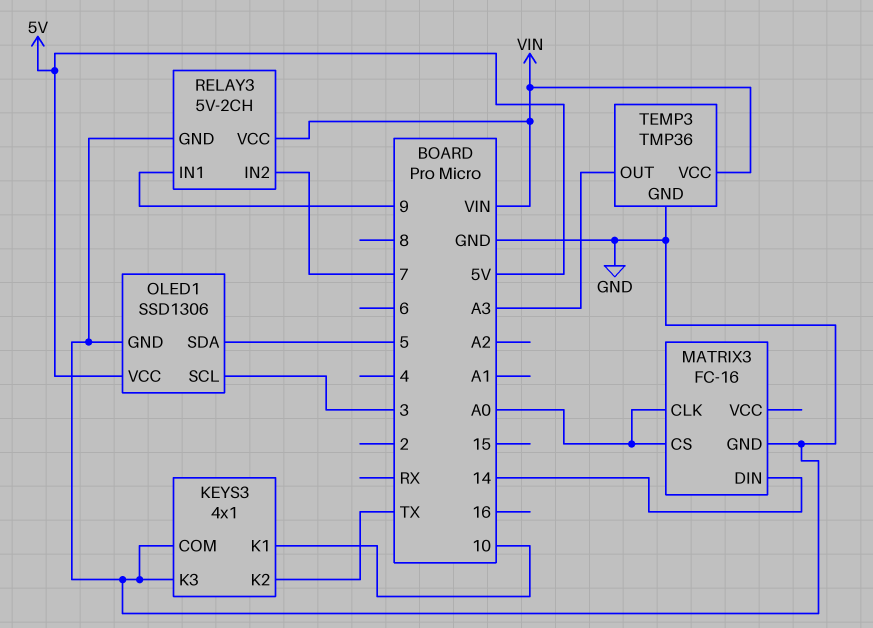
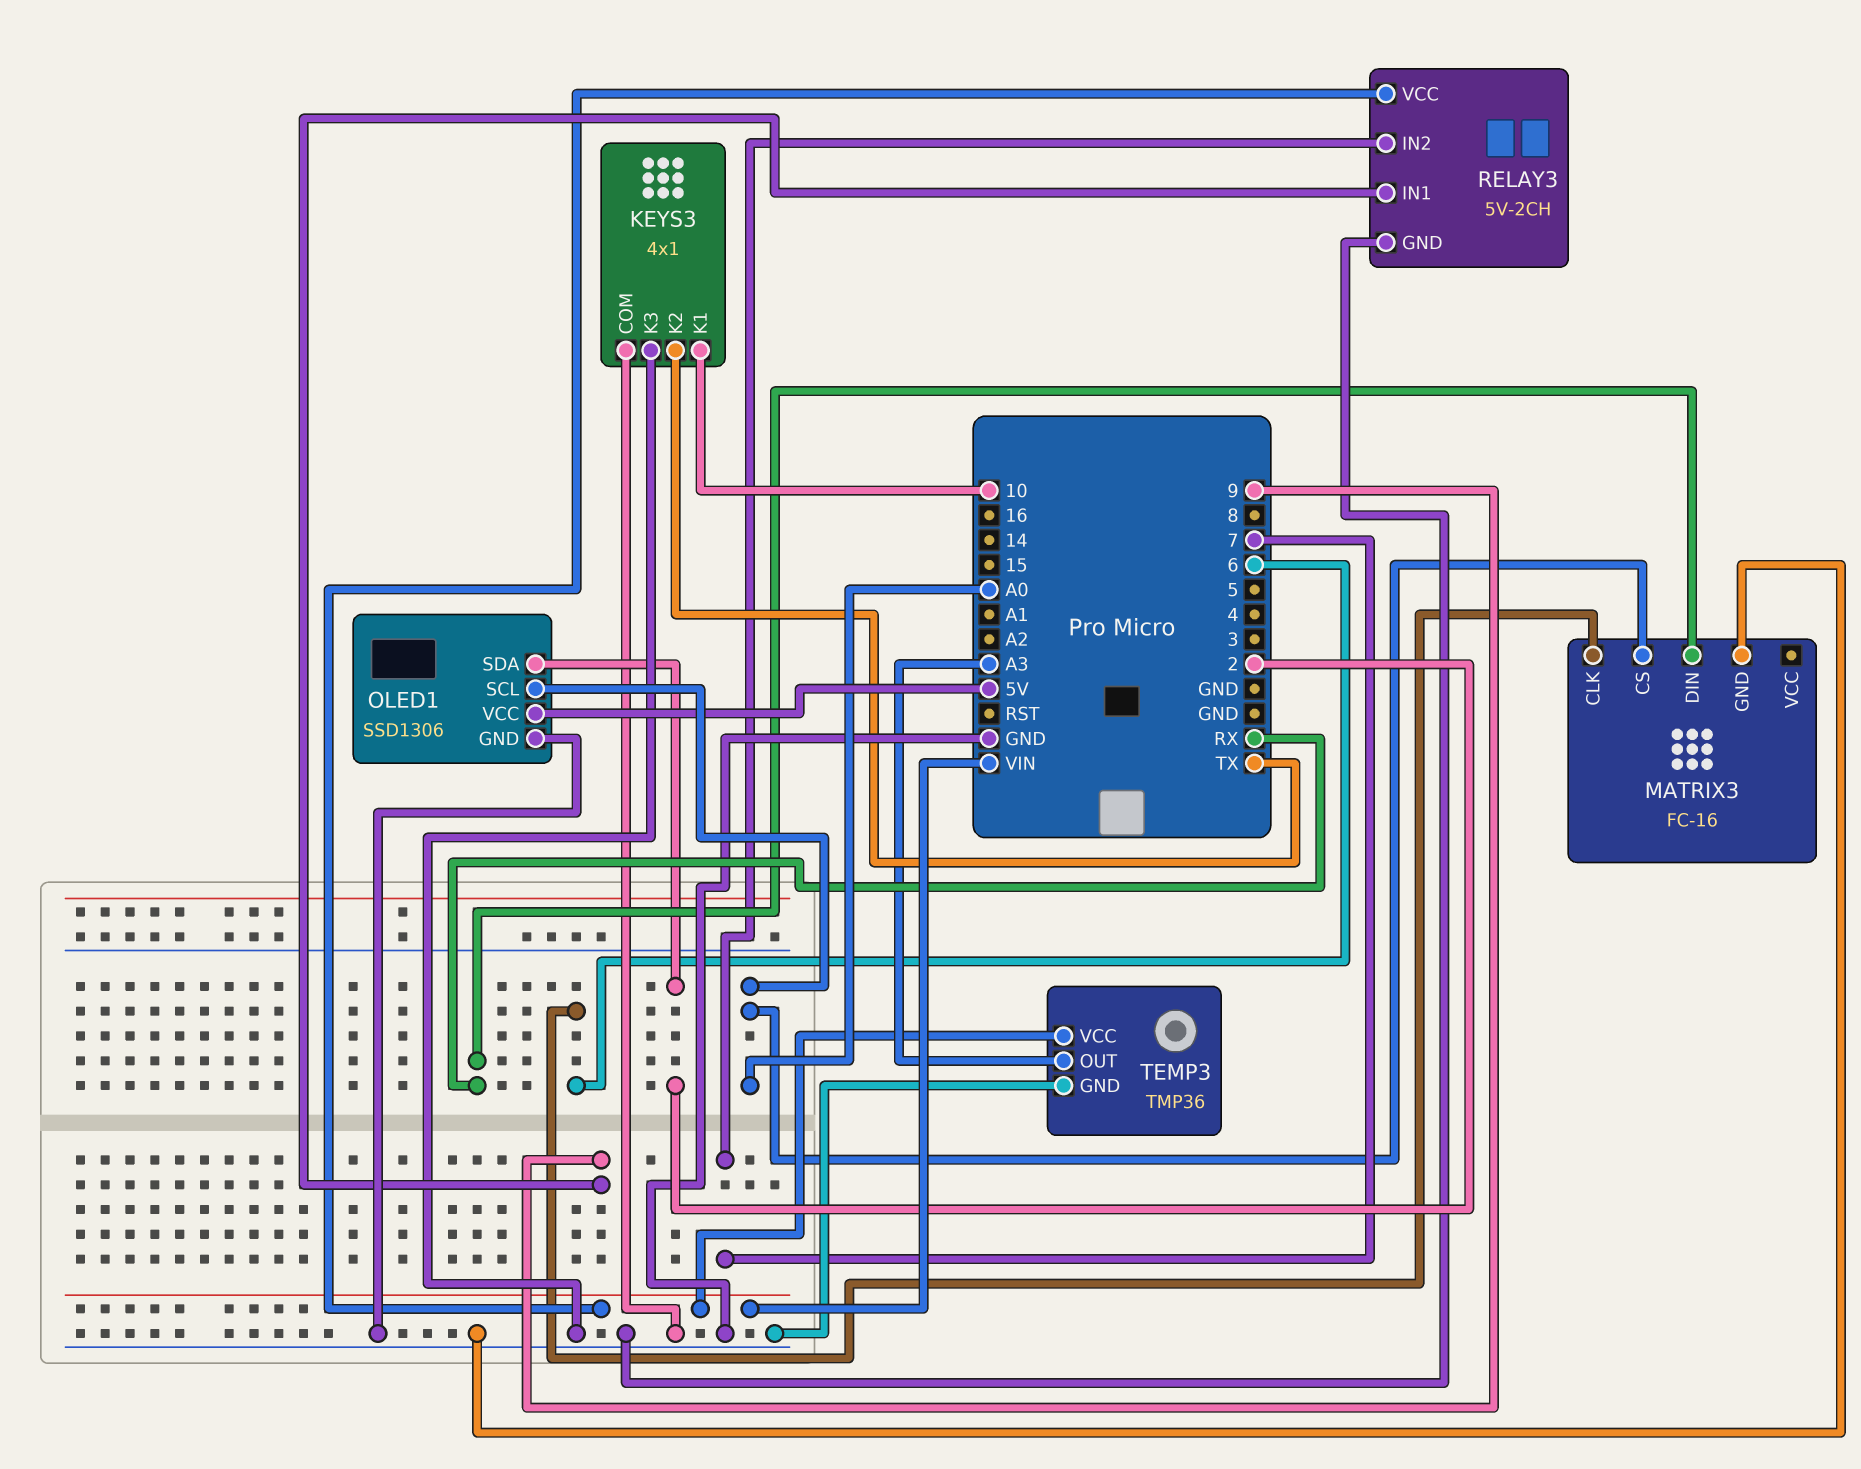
MATRIX3 pin CLK: A0 -> 6
MATRIX3 pin DIN: 14 -> RX
OLED1 pin SCL: 3 -> A0
OLED1 pin SDA: 5 -> 2

